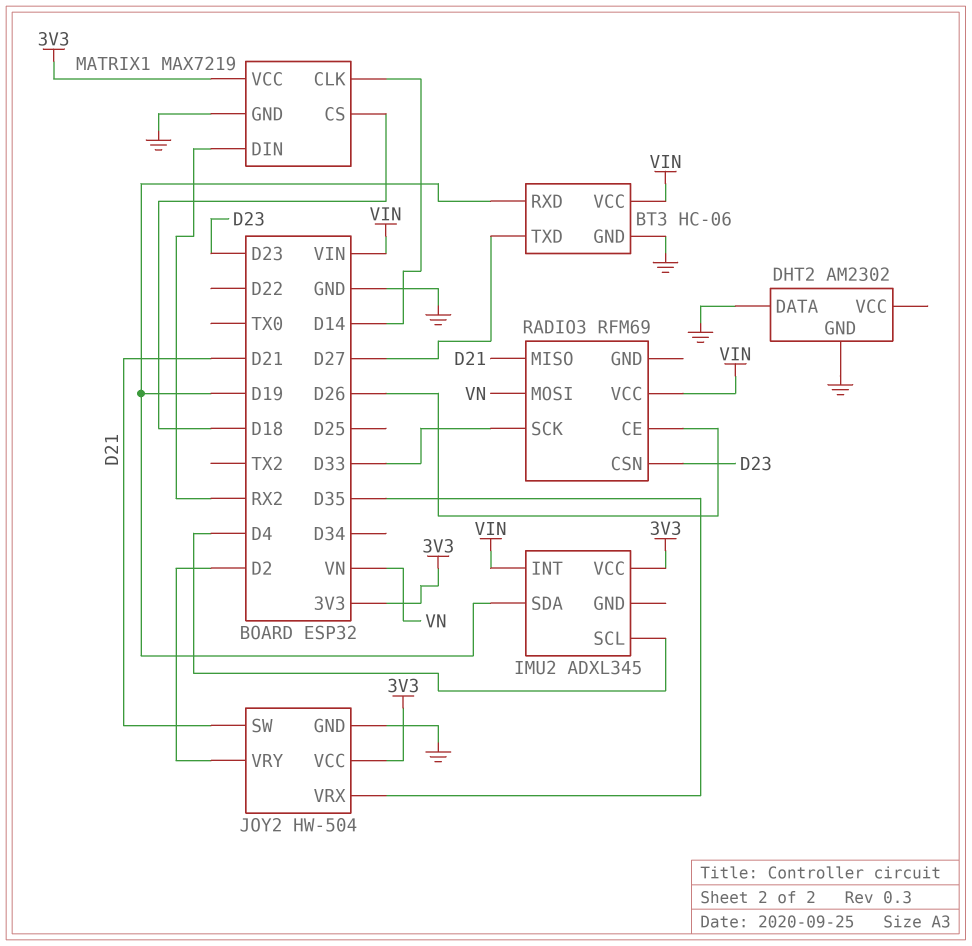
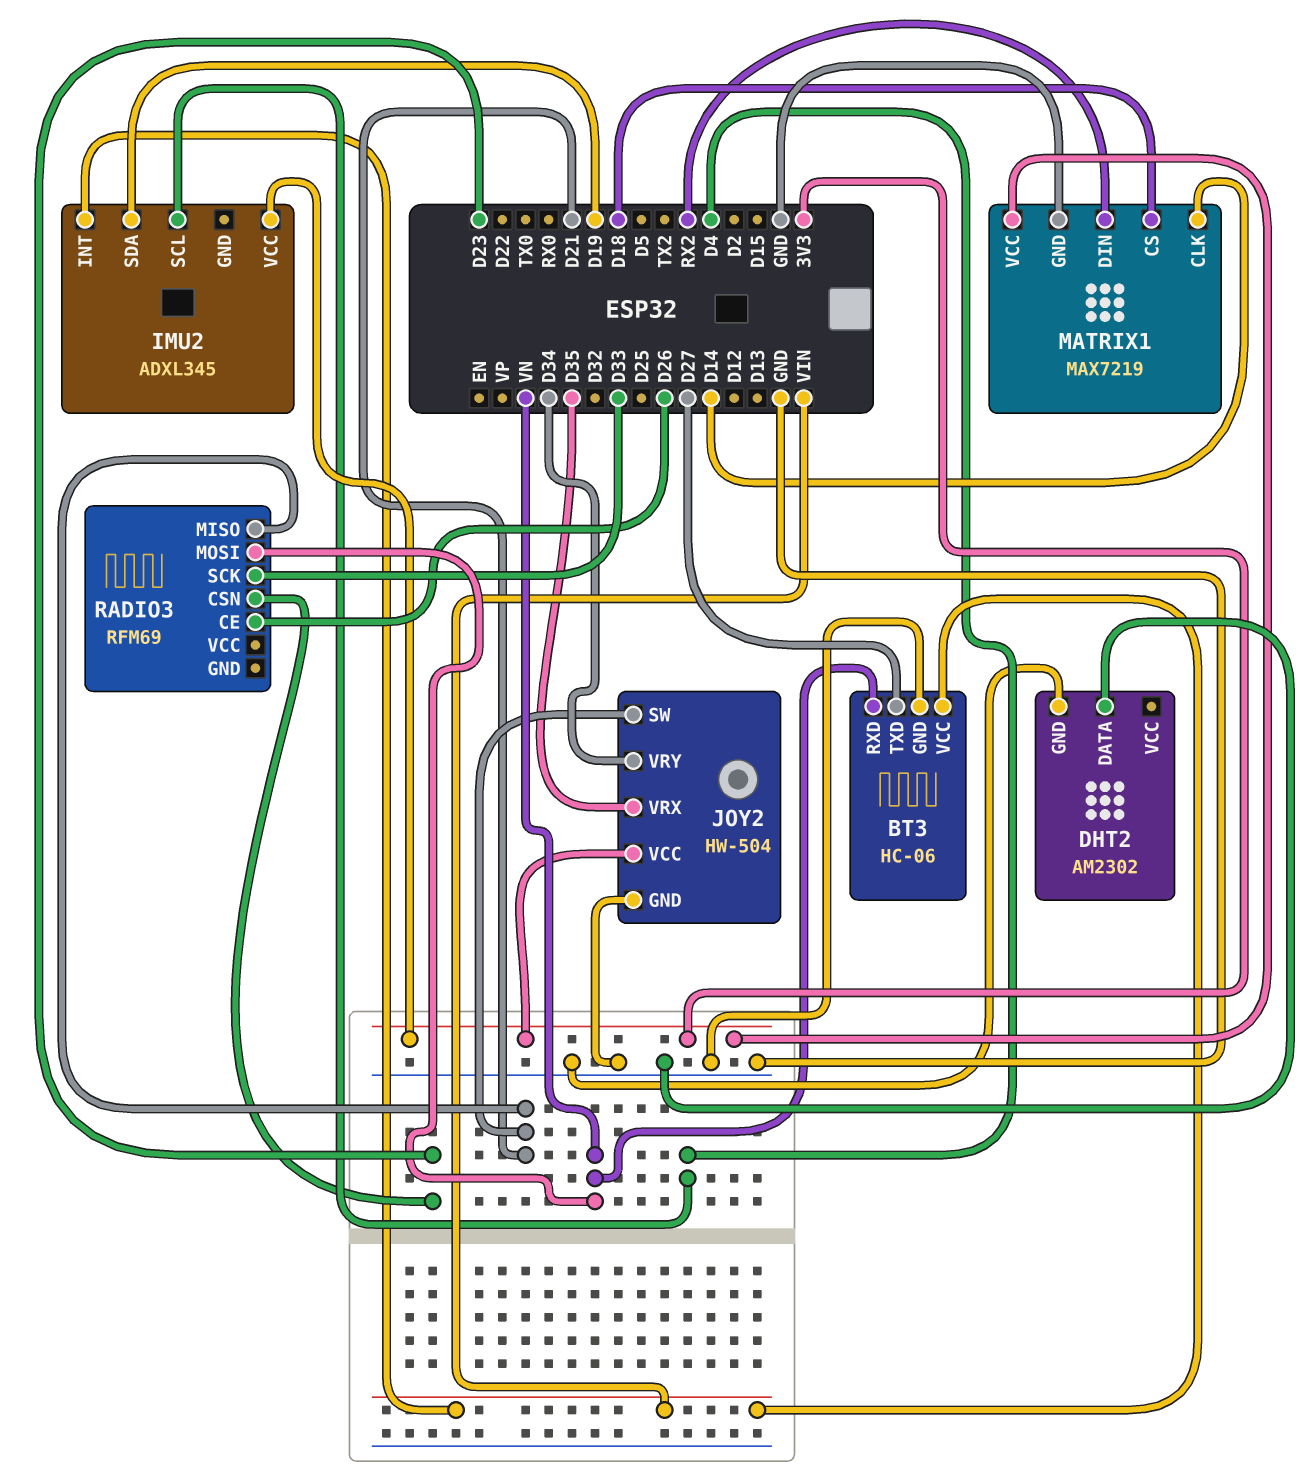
BT3 pin RXD: D19 -> VN
JOY2 pin VRY: D2 -> D34
RADIO3 pin VCC: VIN -> none

